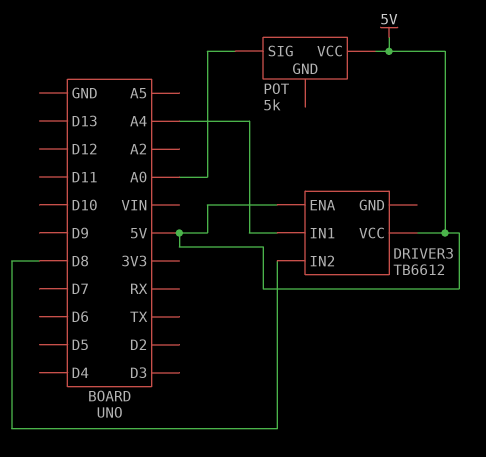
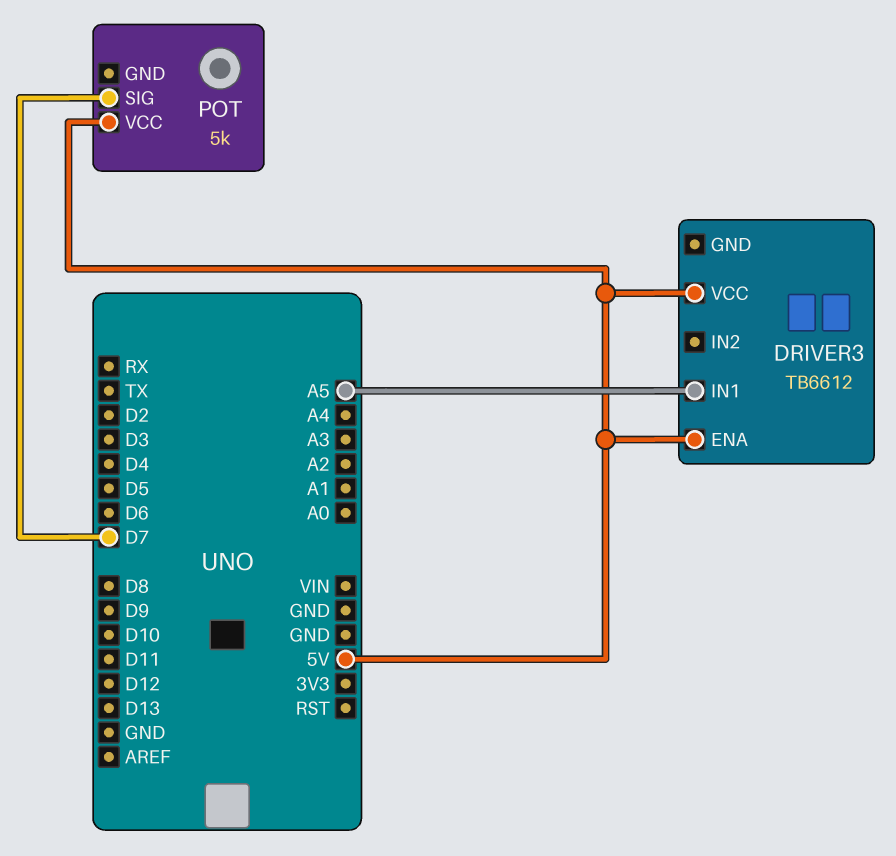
DRIVER3 pin IN1: A4 -> A5
DRIVER3 pin IN2: D8 -> none
POT pin SIG: A0 -> D7

